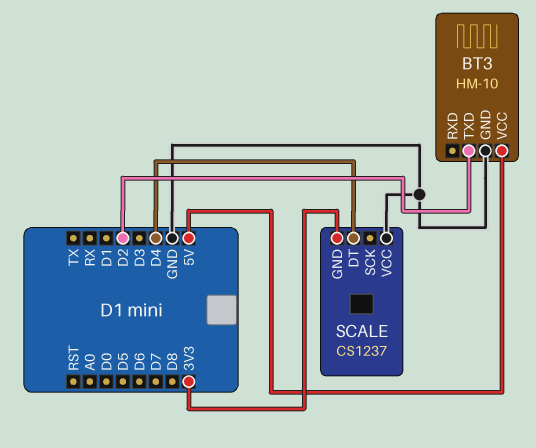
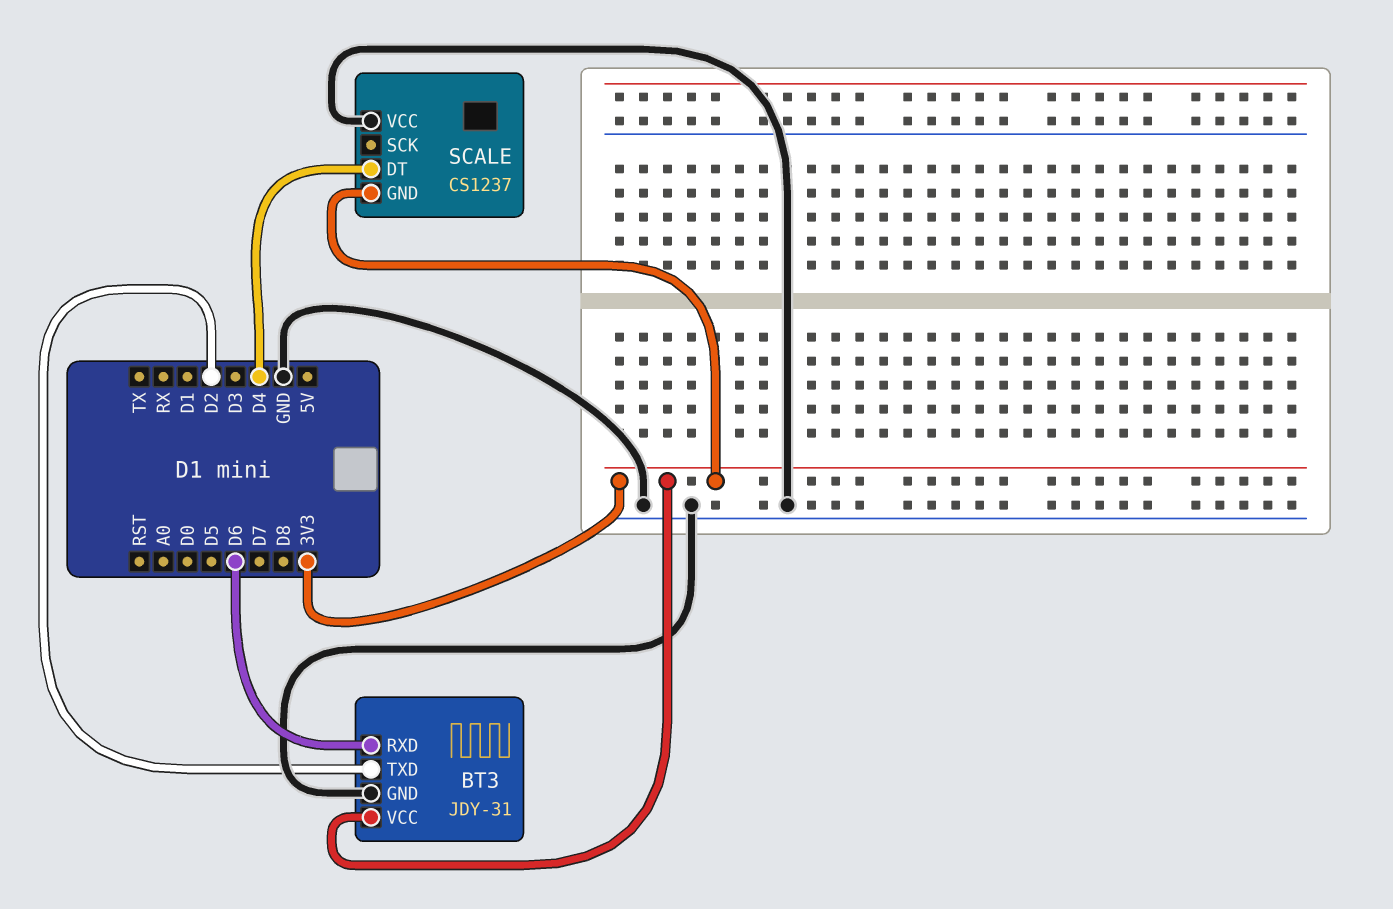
BT3: HM-10 -> JDY-31
BT3 pin RXD: none -> D6
BT3 pin VCC: 5V -> 3V3

